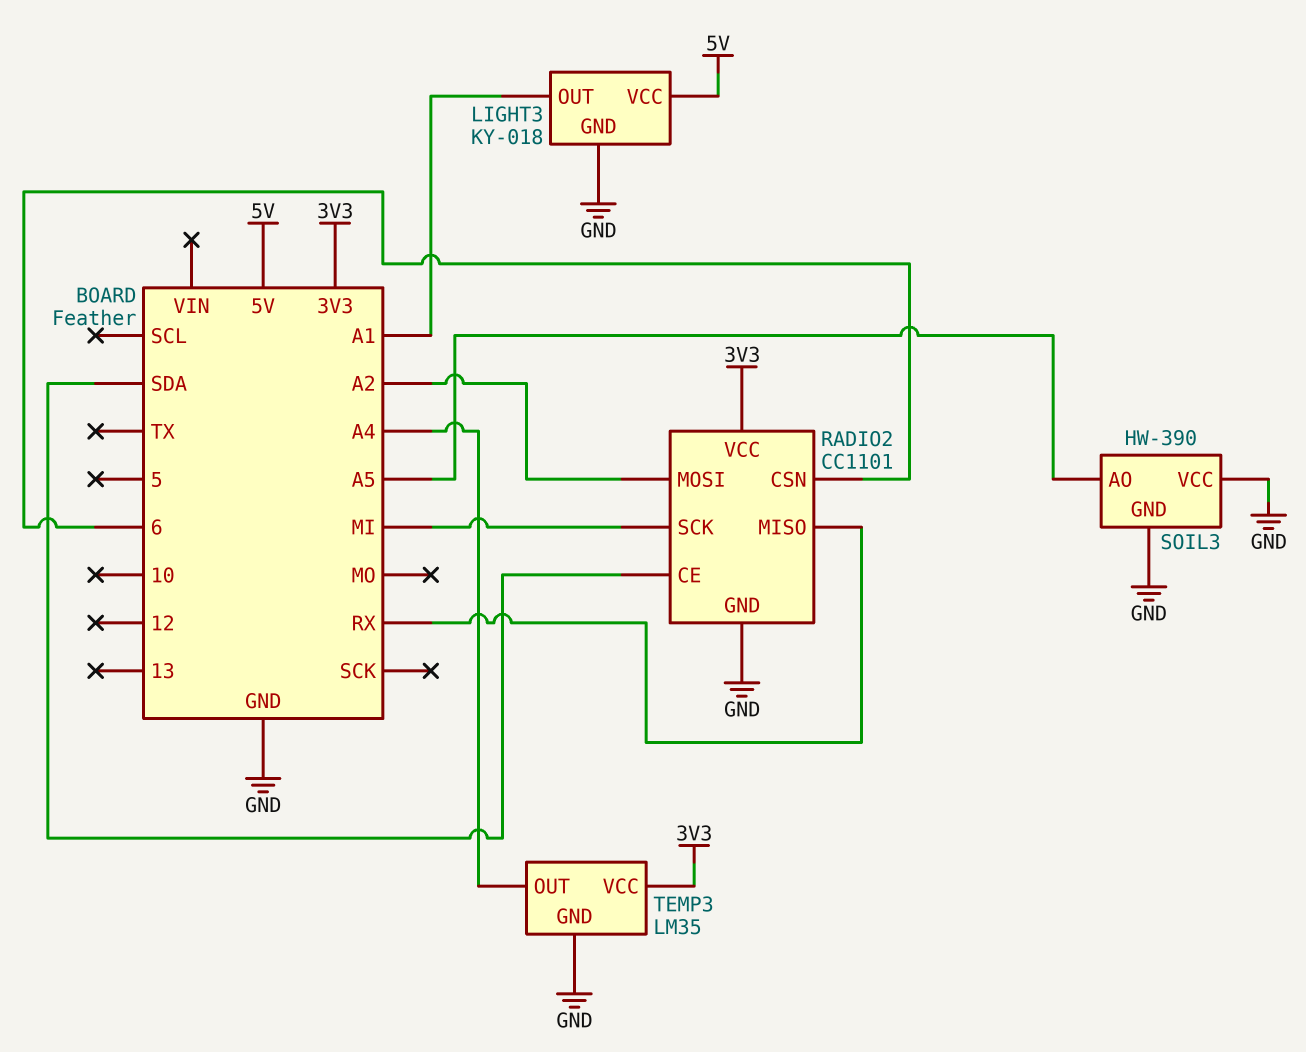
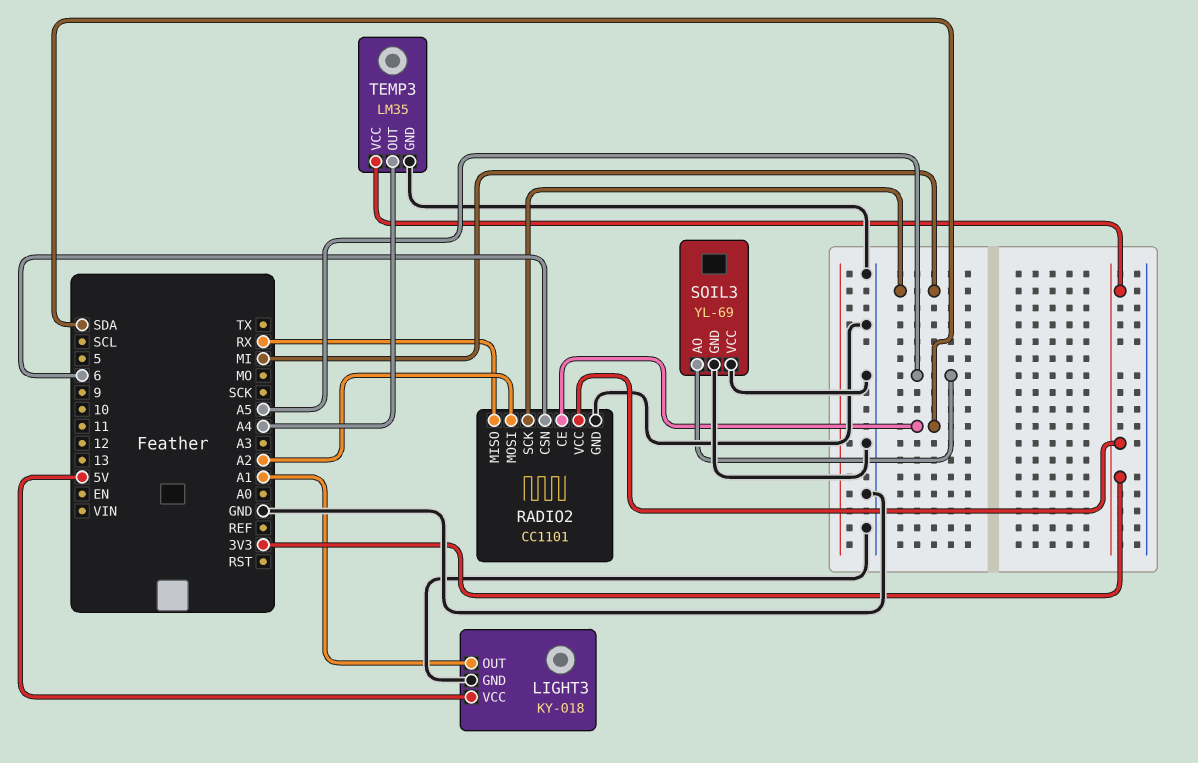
SOIL3: HW-390 -> YL-69

